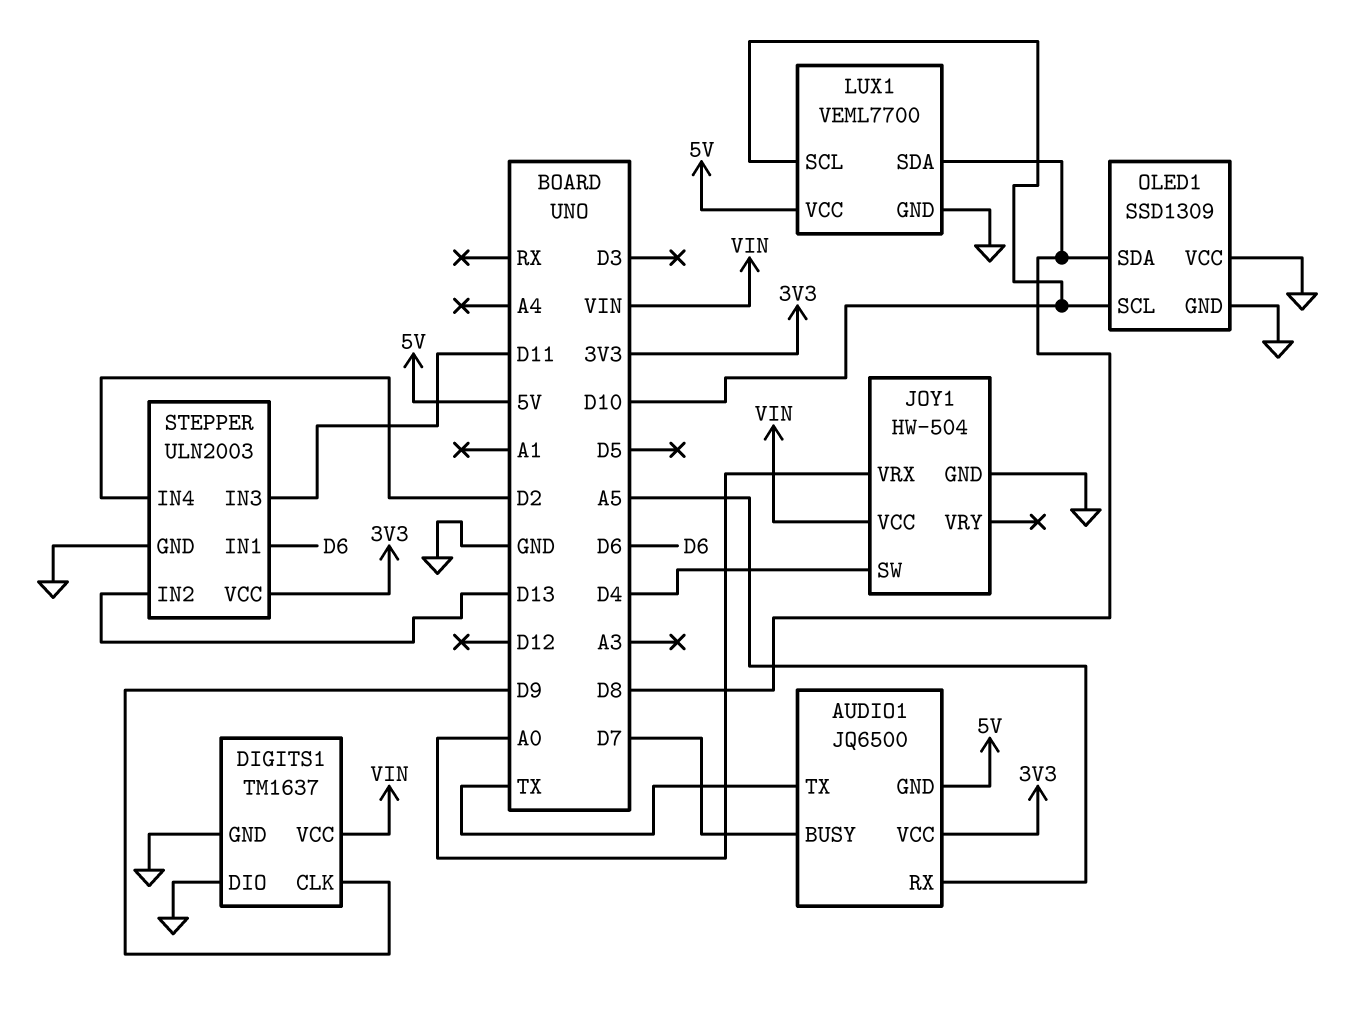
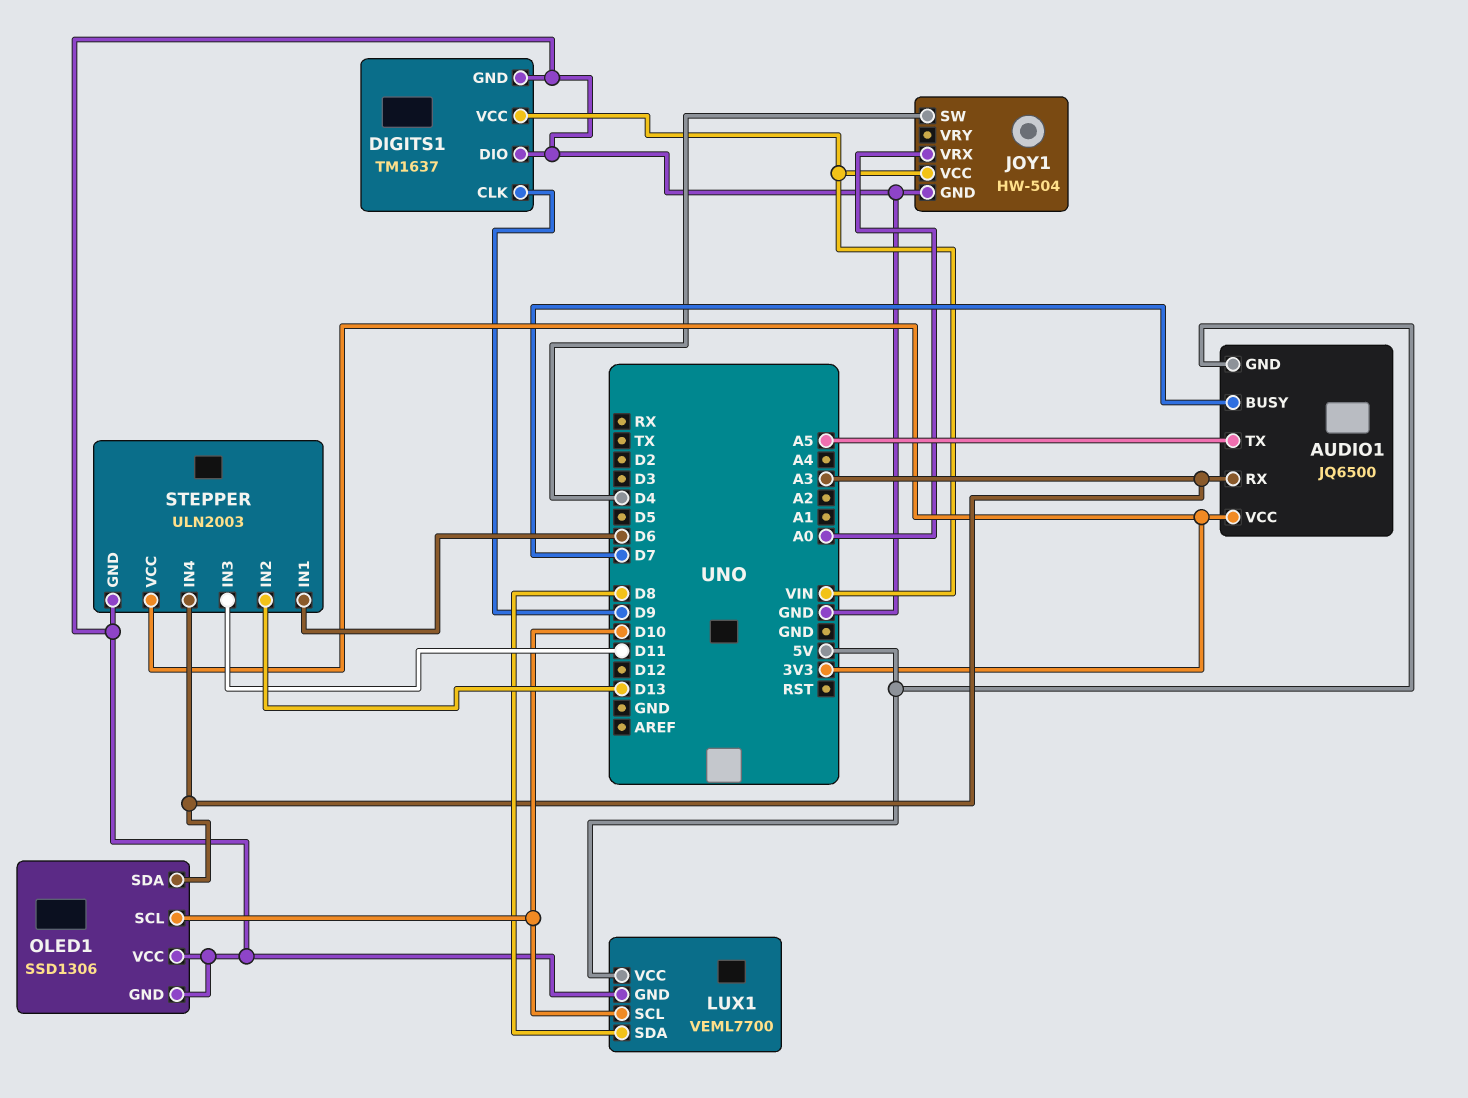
AUDIO1 pin RX: A5 -> A3
AUDIO1 pin TX: TX -> A5
OLED1: SSD1309 -> SSD1306
OLED1 pin SDA: D8 -> A3
STEPPER pin IN4: D2 -> A3

